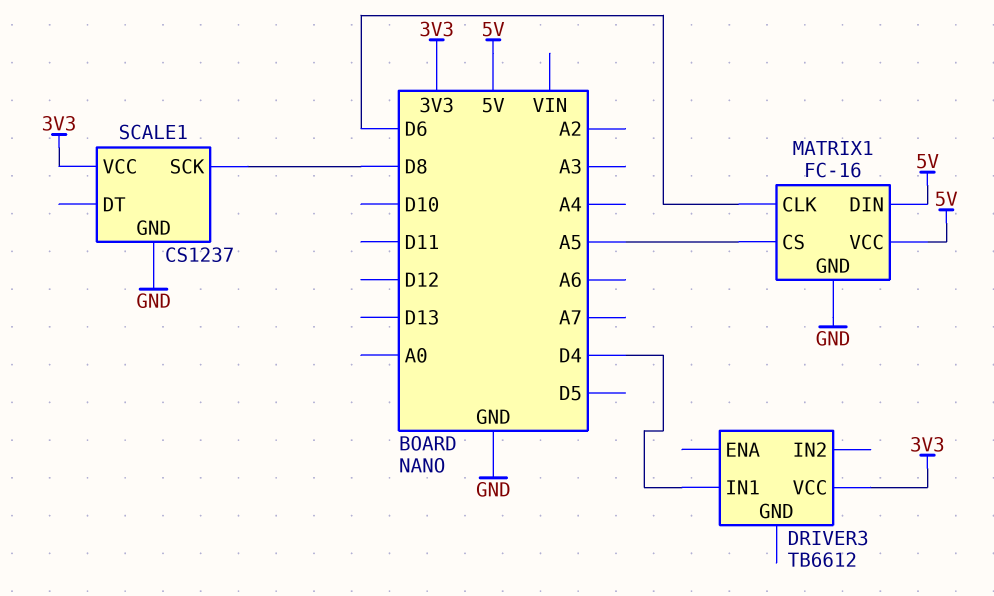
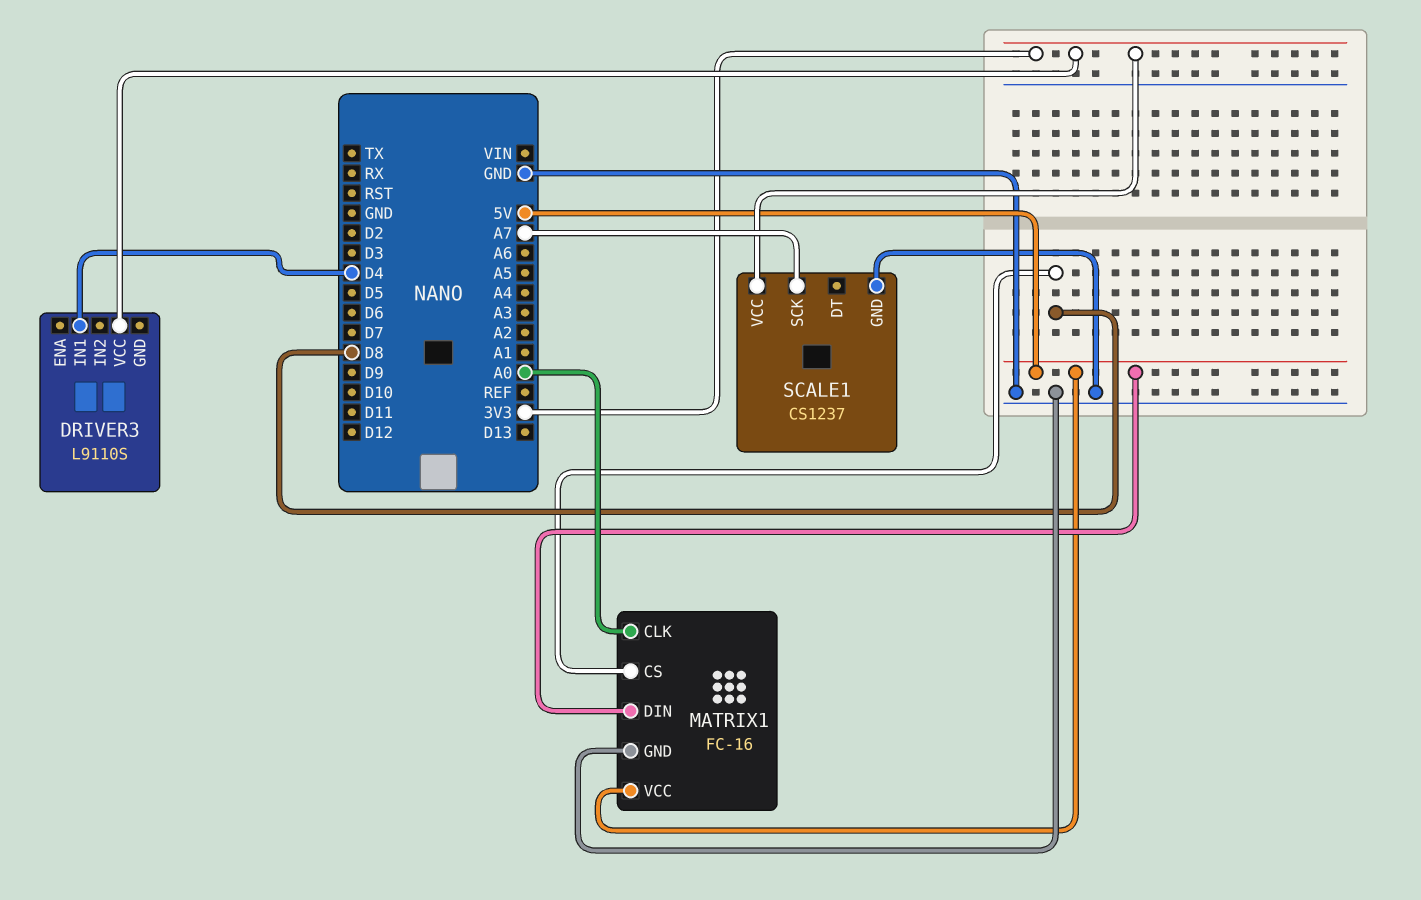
DRIVER3: TB6612 -> L9110S
MATRIX1 pin CLK: D6 -> A0
MATRIX1 pin CS: A5 -> D8
SCALE1 pin SCK: D8 -> A7

